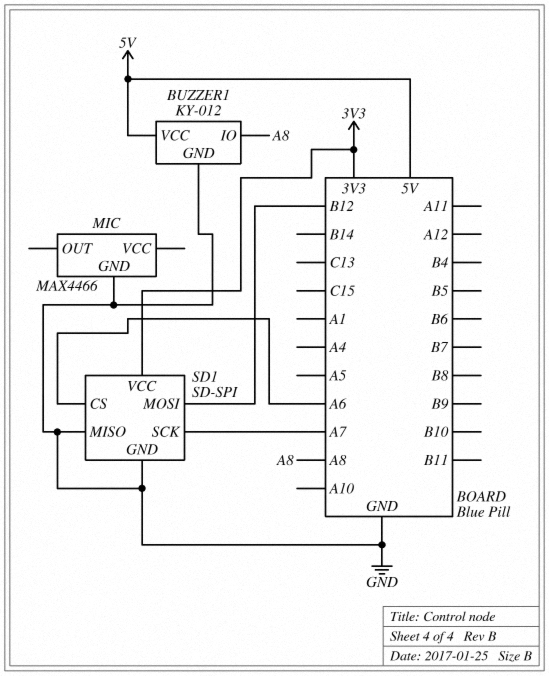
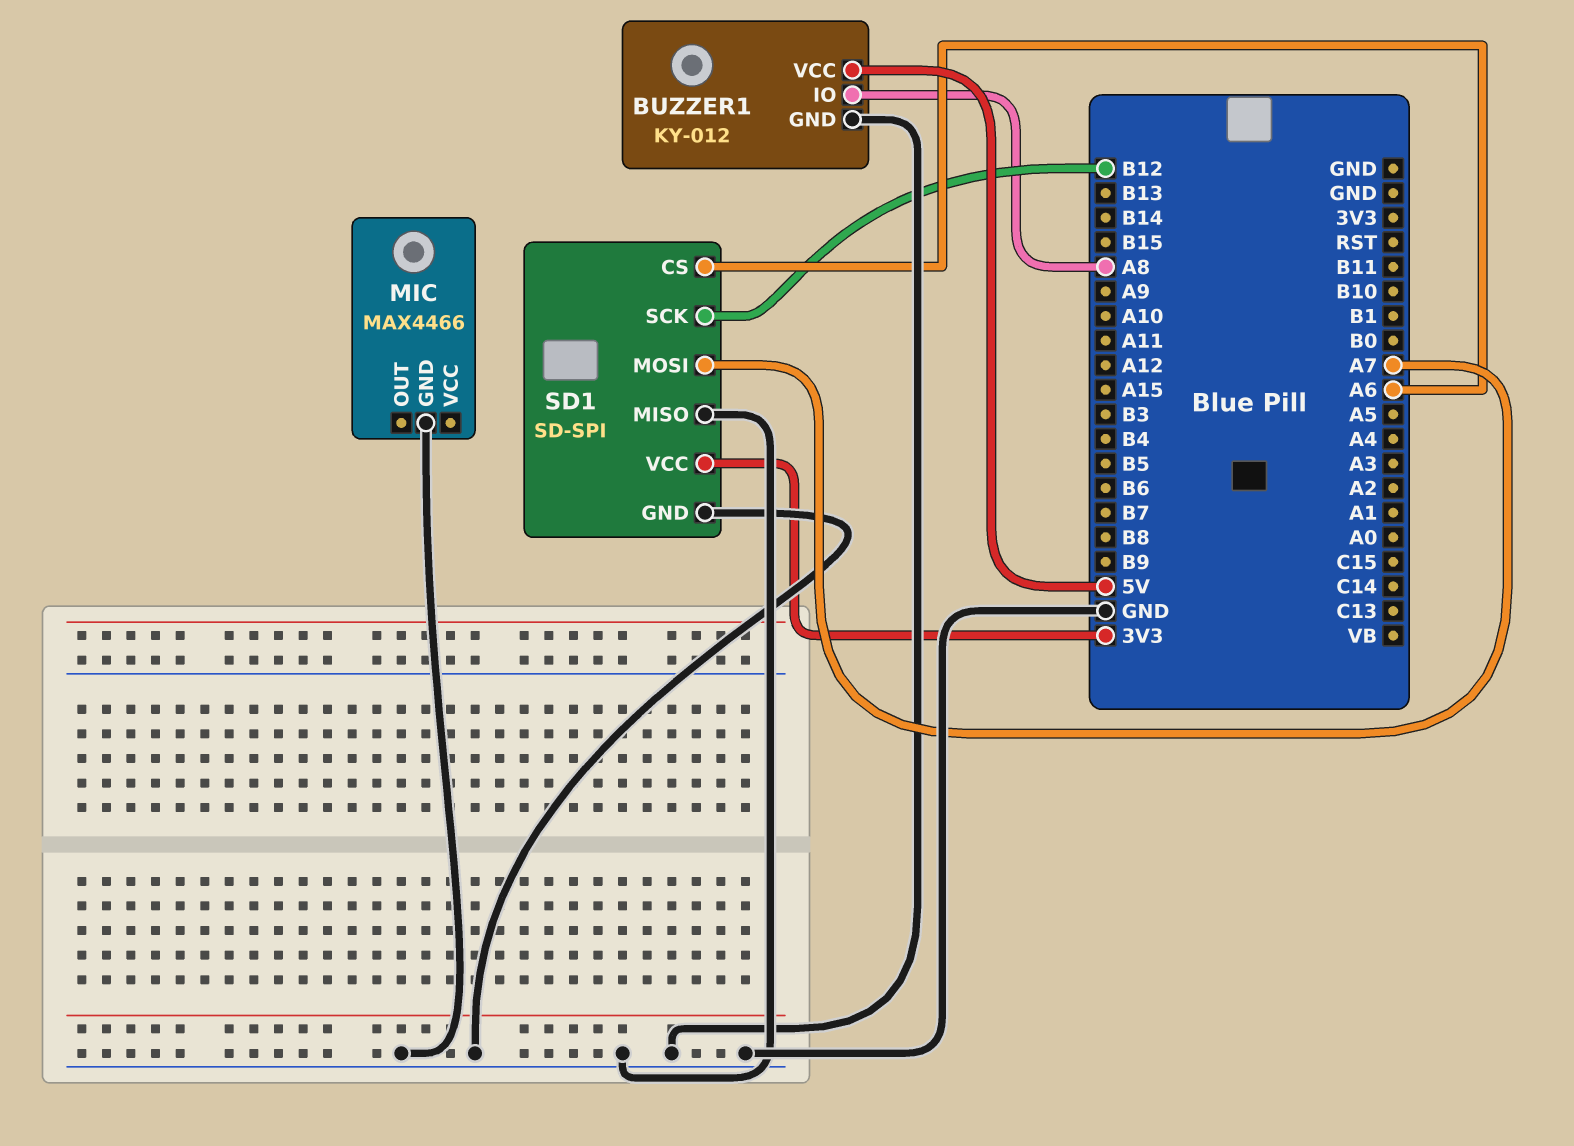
SD1 pin MOSI: B12 -> A7
SD1 pin SCK: A7 -> B12

